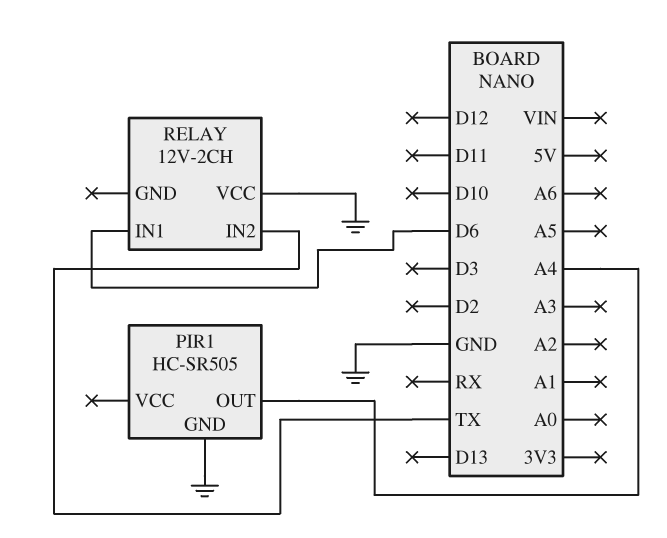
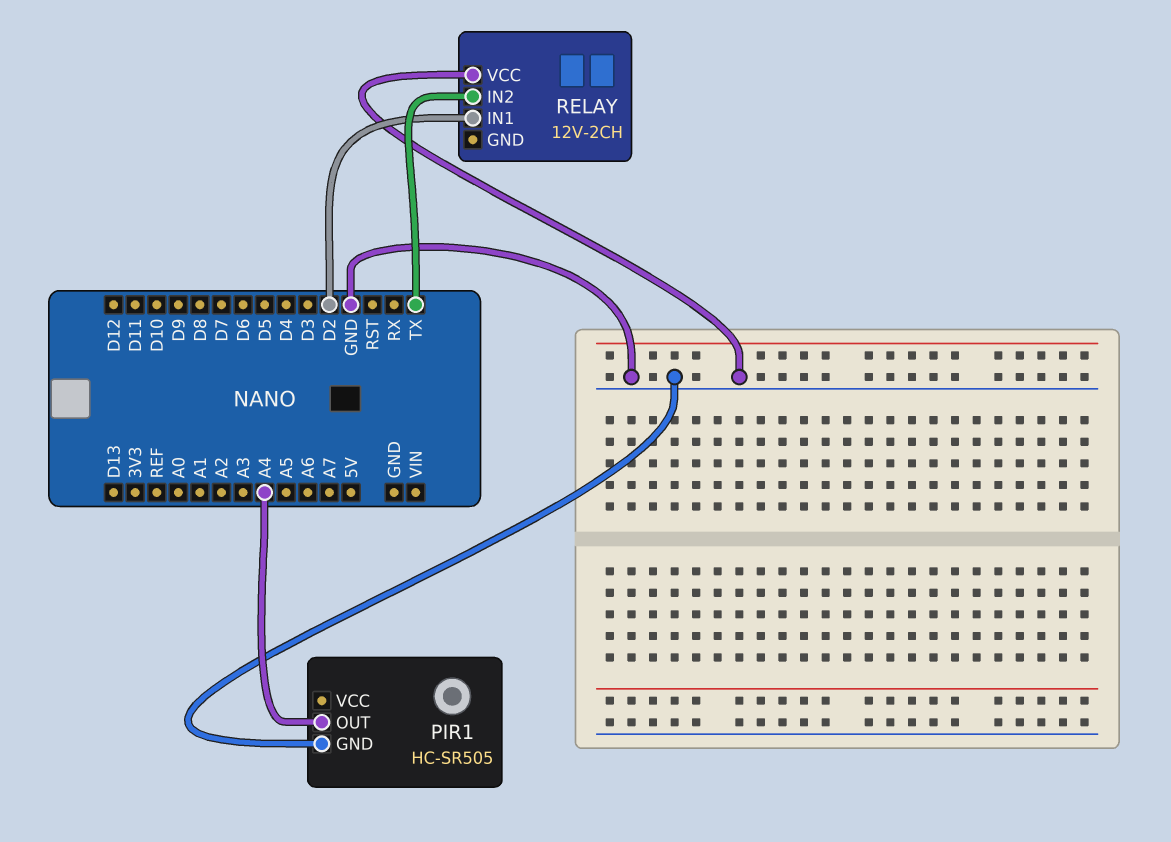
RELAY pin IN1: D6 -> D2

